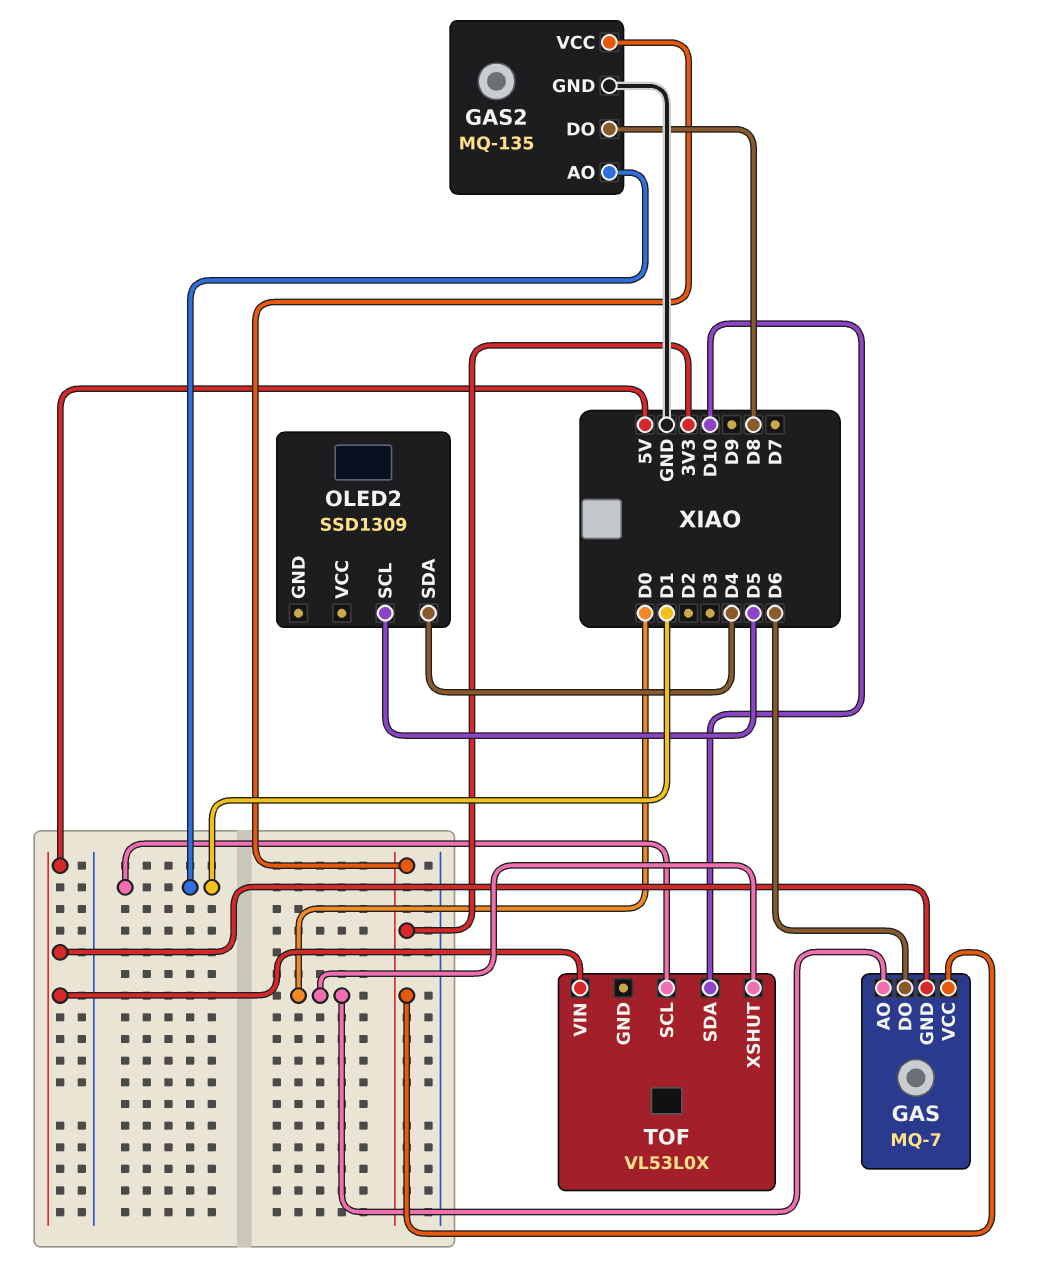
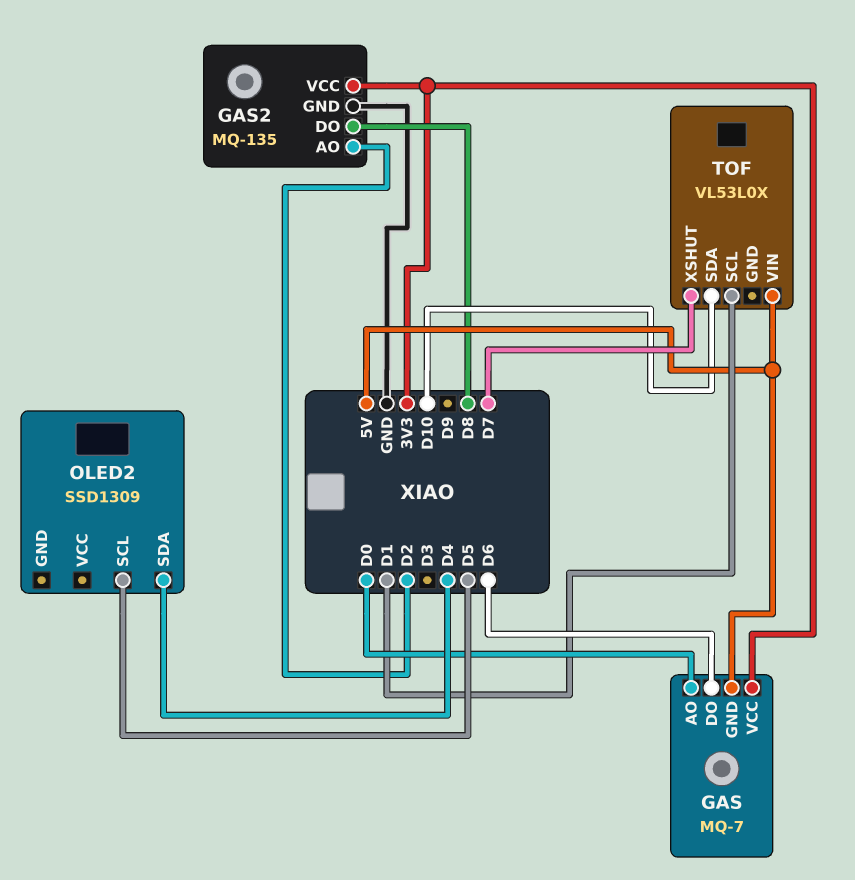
GAS2 pin AO: D1 -> D2
TOF pin XSHUT: D0 -> D7

